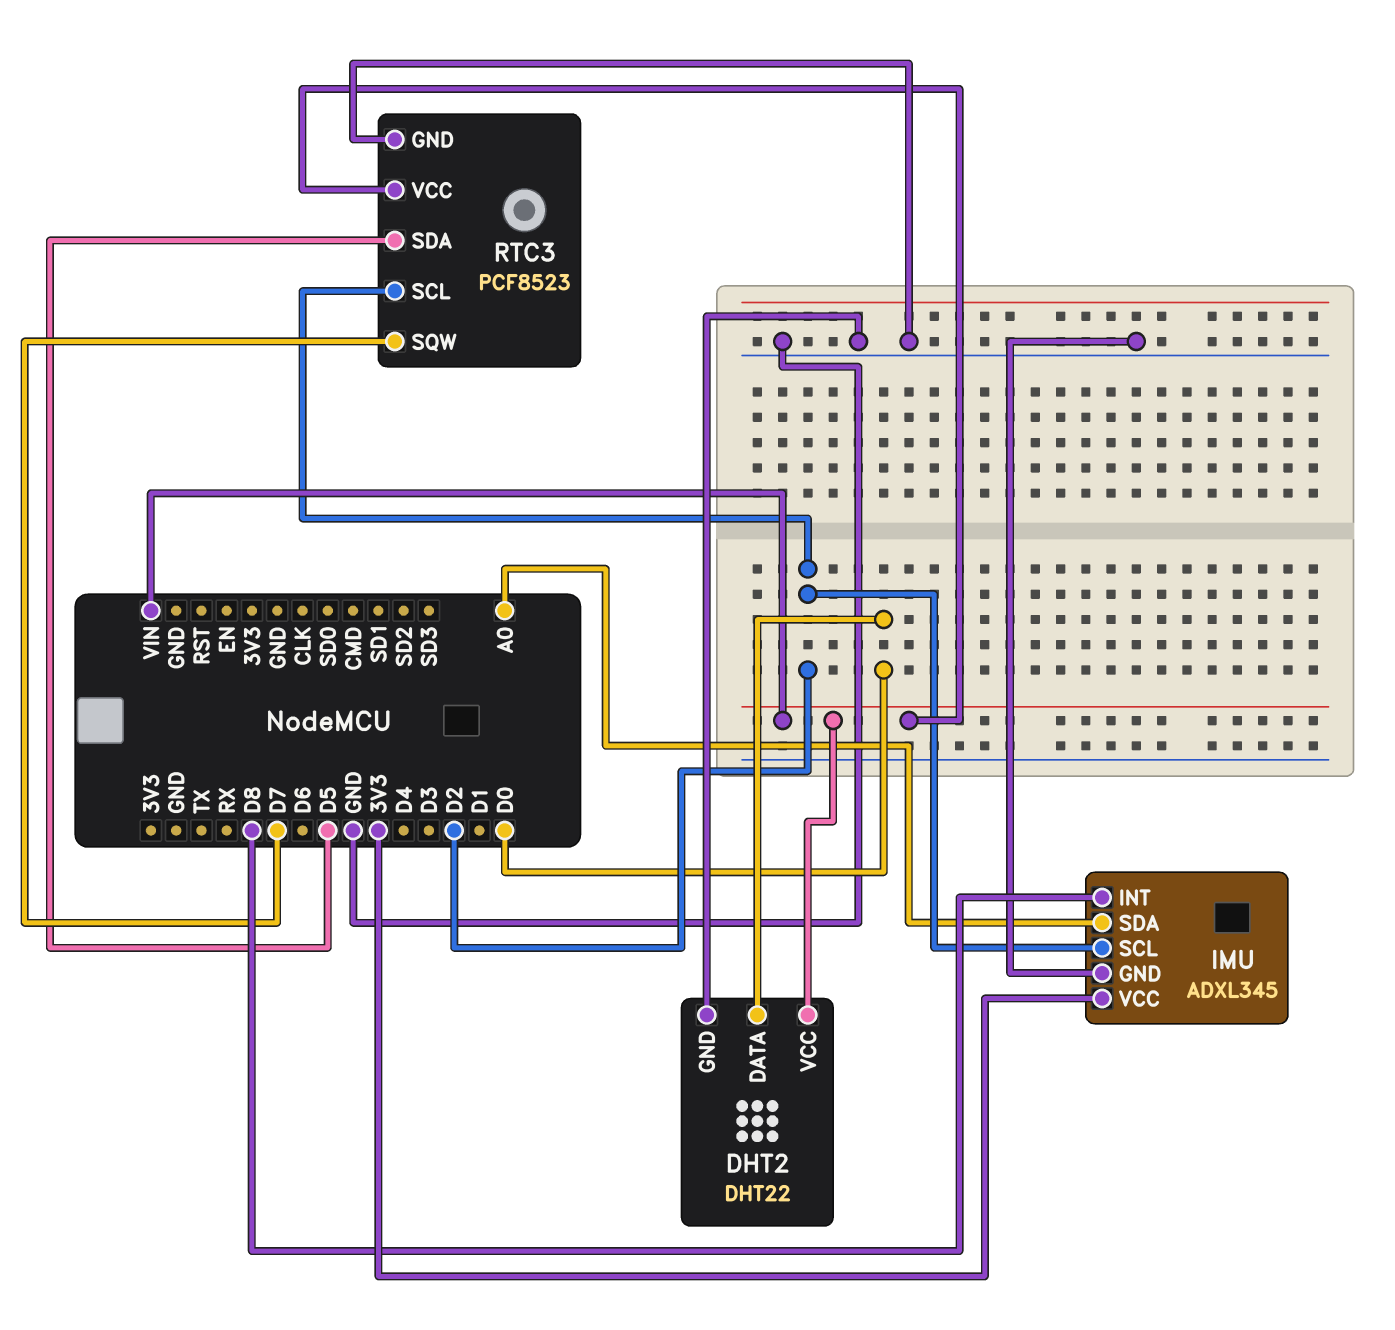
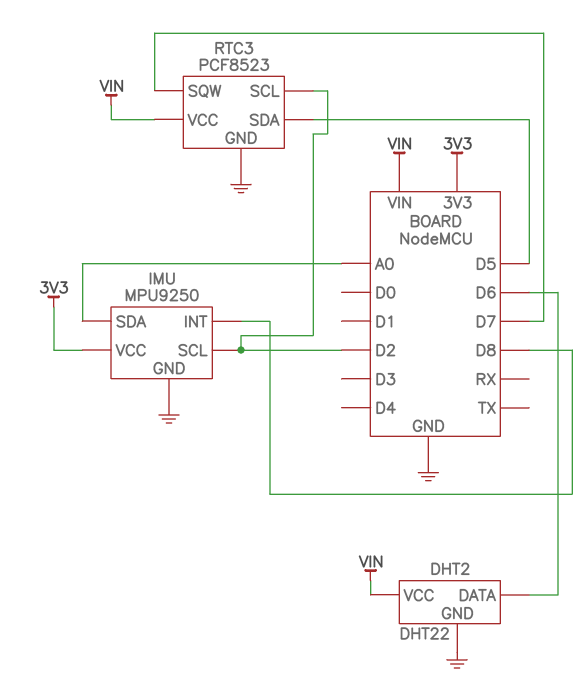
DHT2 pin DATA: D0 -> D6
IMU: ADXL345 -> MPU9250

